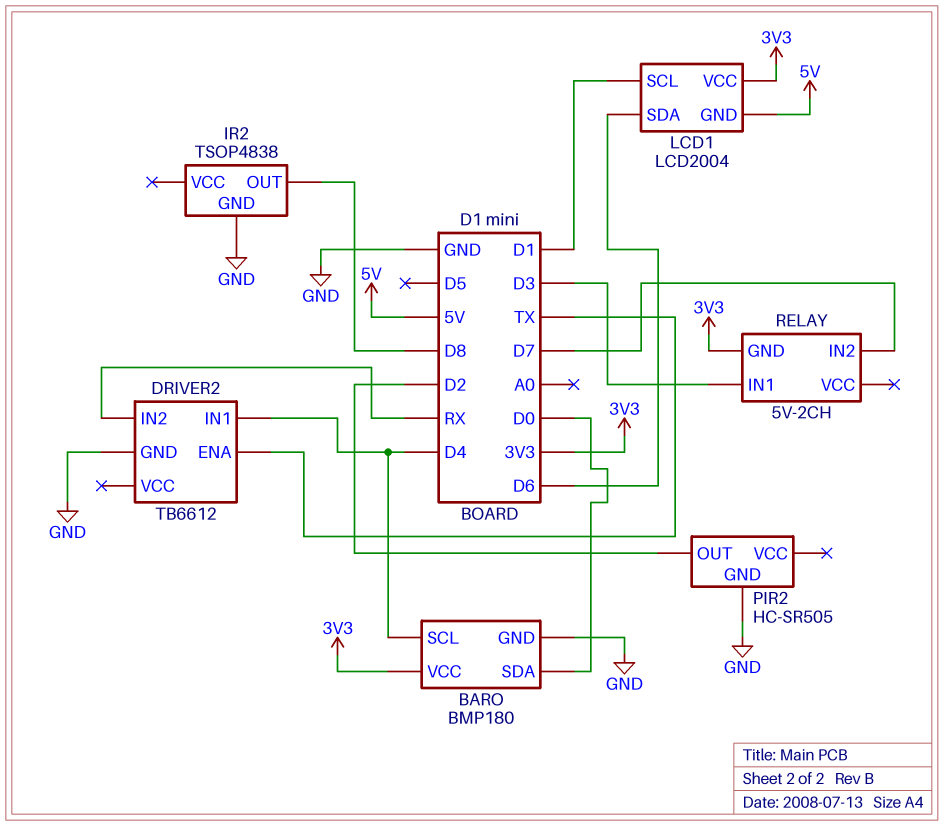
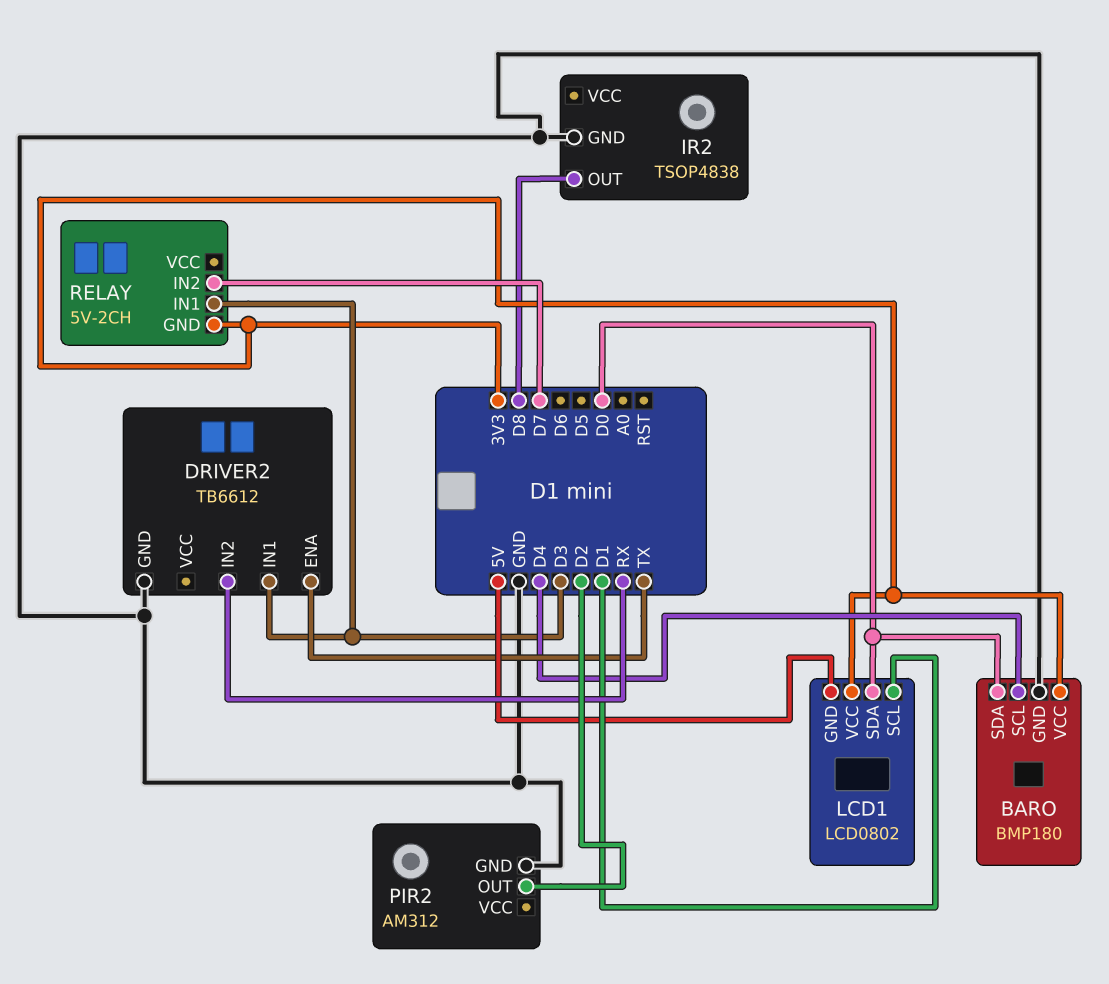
DRIVER2 pin IN1: D4 -> D3
LCD1: LCD2004 -> LCD0802
LCD1 pin SDA: D6 -> D0
PIR2: HC-SR505 -> AM312

